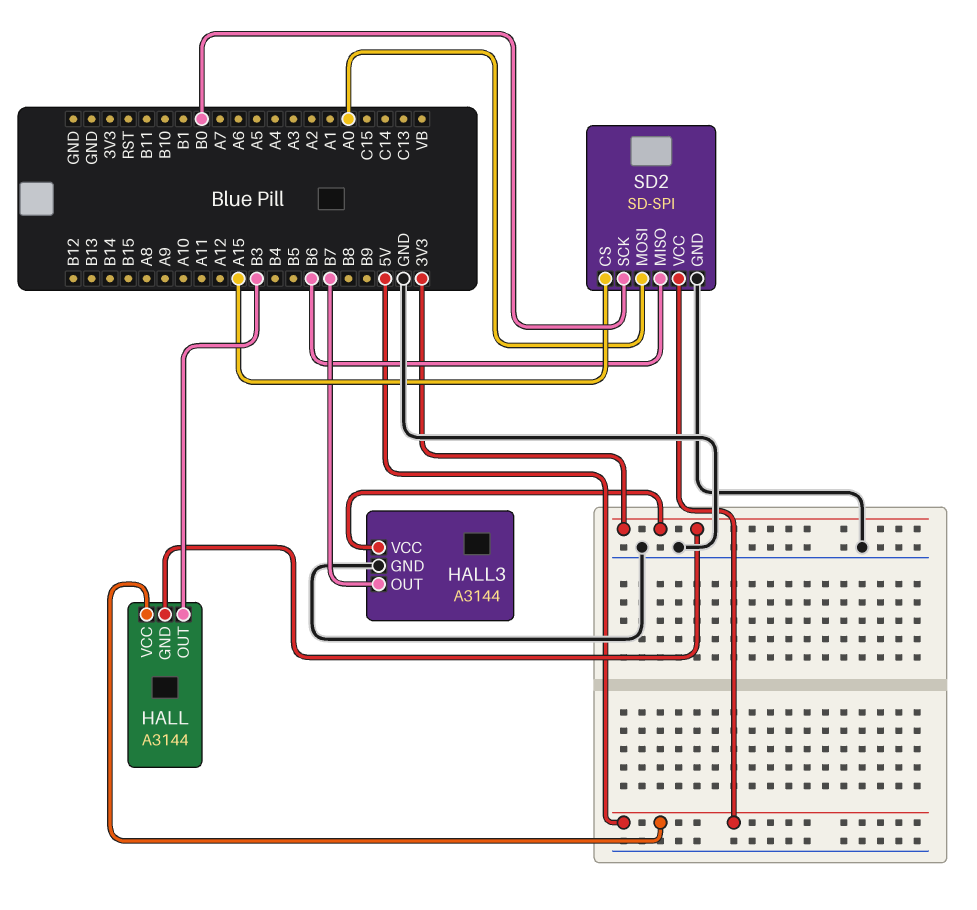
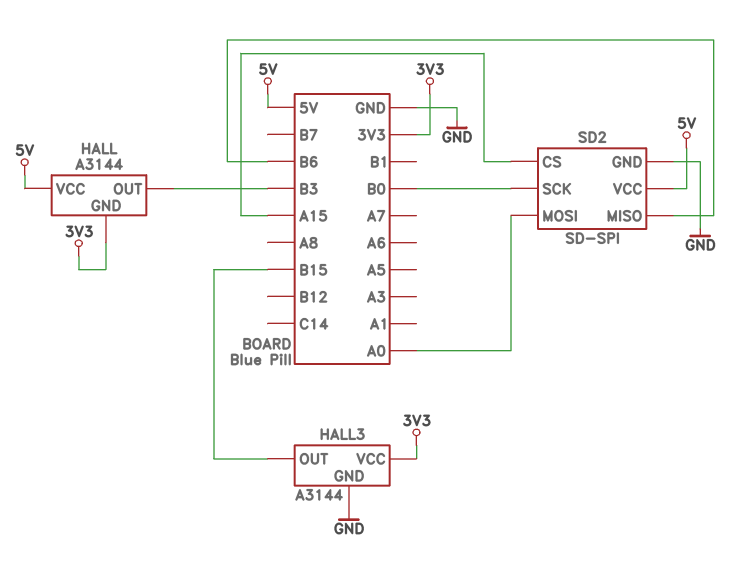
HALL3 pin OUT: B7 -> B15

